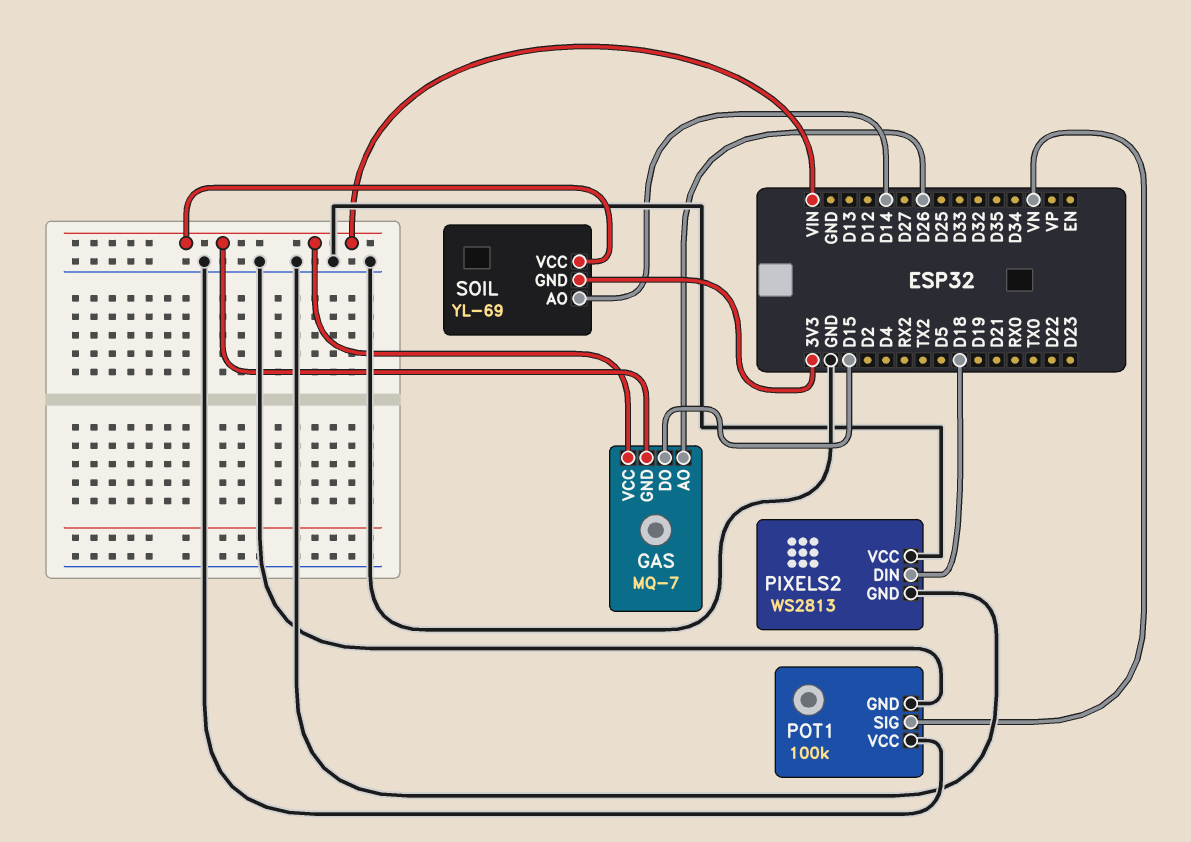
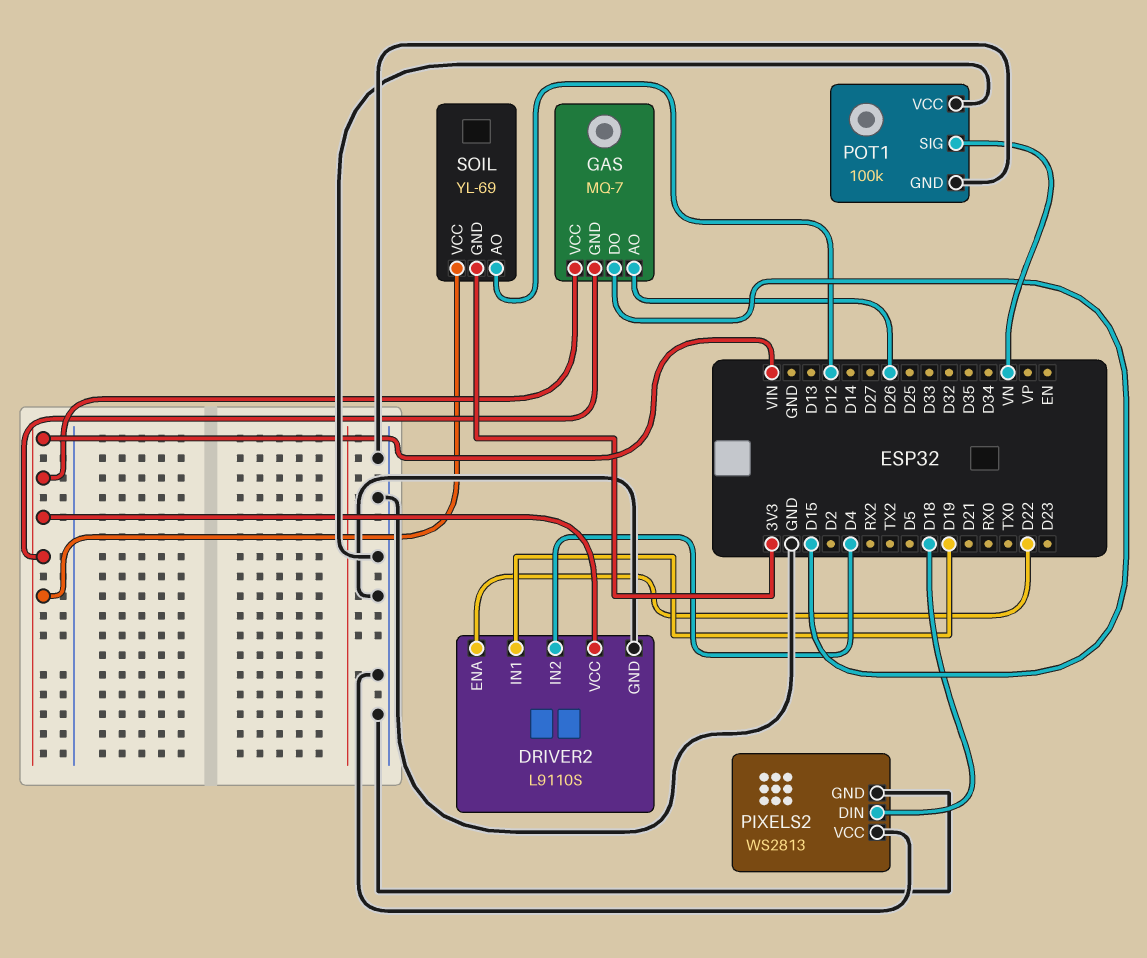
DRIVER2: none -> L9110S
DRIVER2 pin ENA: none -> D22
DRIVER2 pin GND: none -> GND
DRIVER2 pin IN1: none -> D19
DRIVER2 pin IN2: none -> D4
DRIVER2 pin VCC: none -> VIN
SOIL pin AO: D14 -> D12

